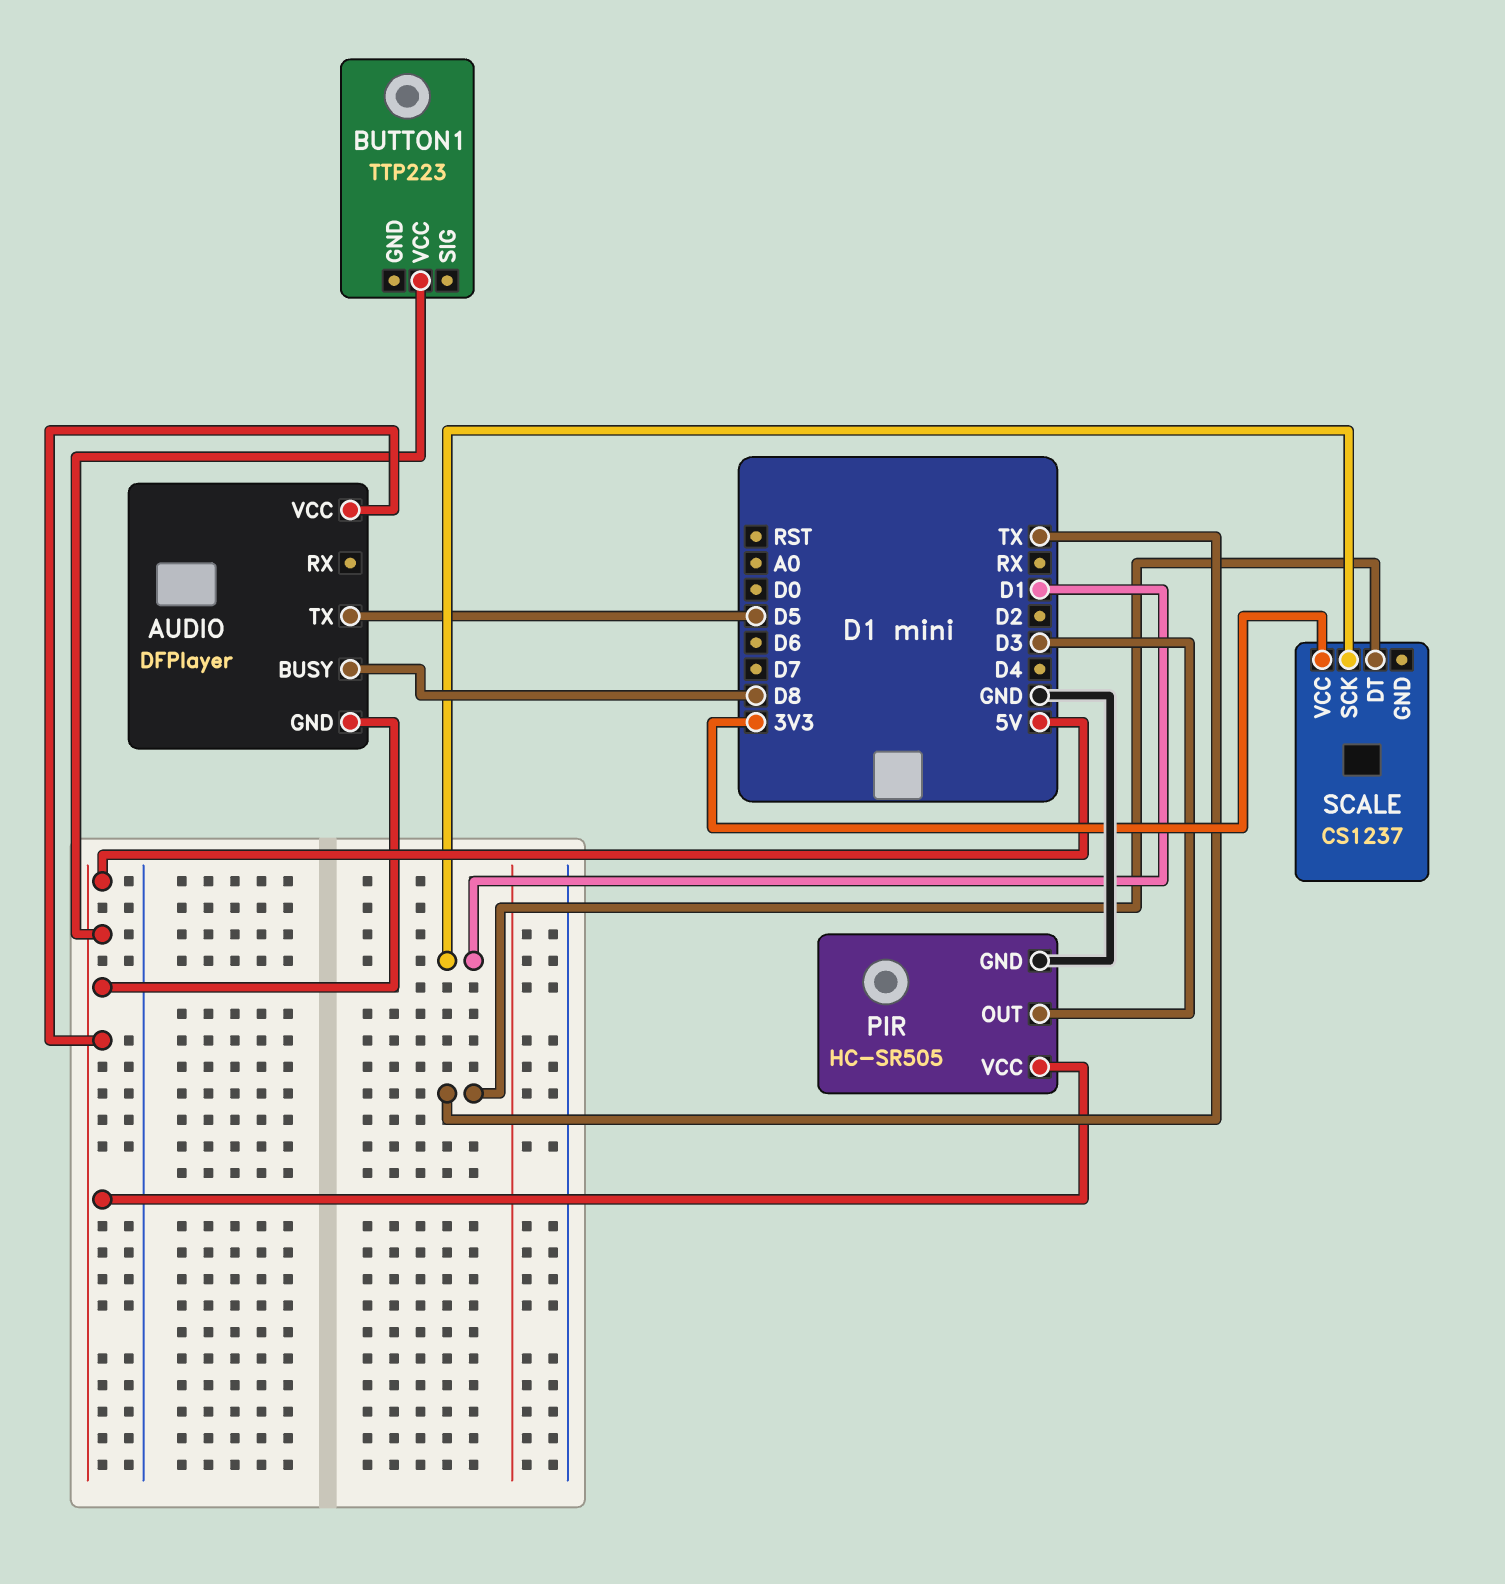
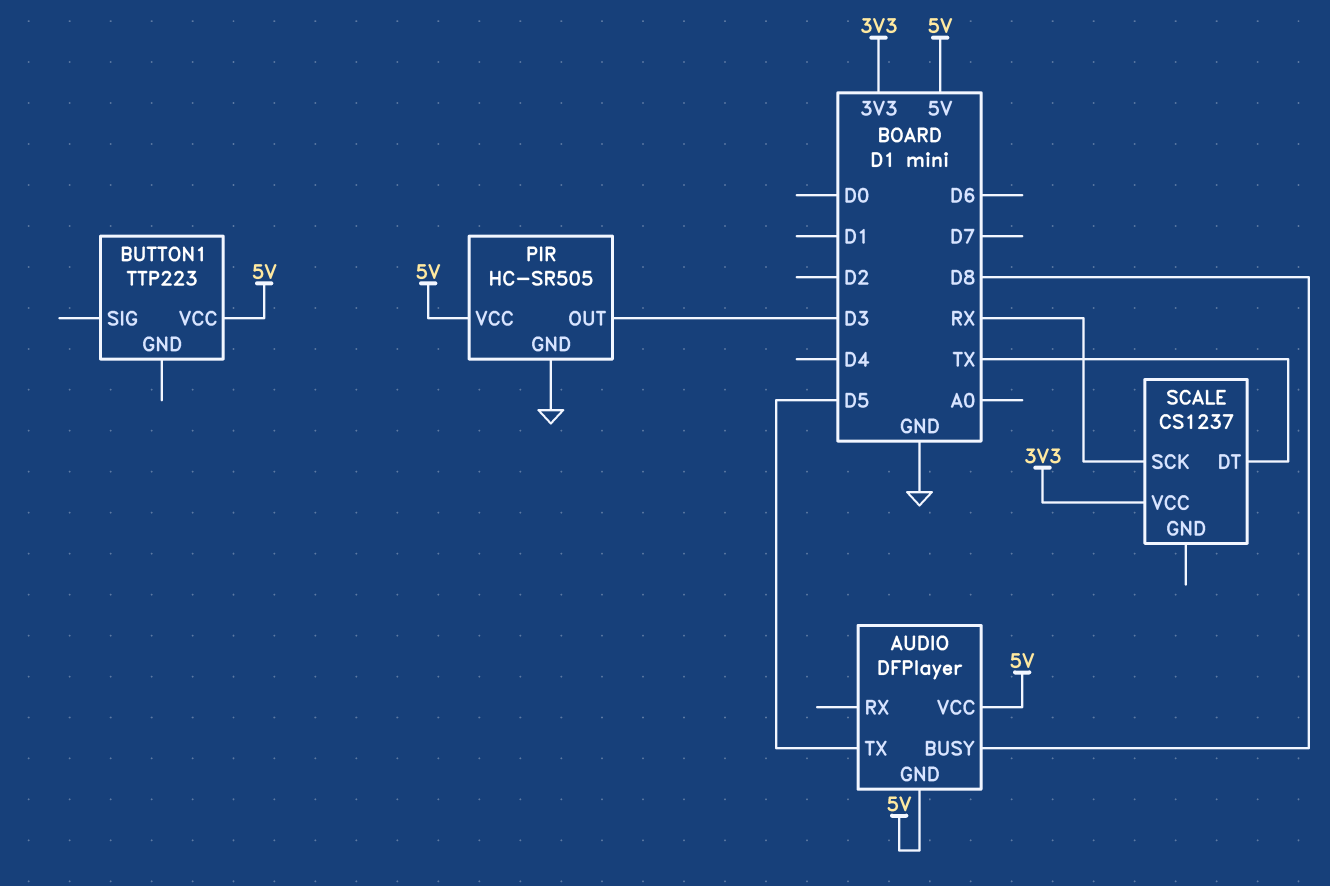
SCALE pin SCK: D1 -> RX

